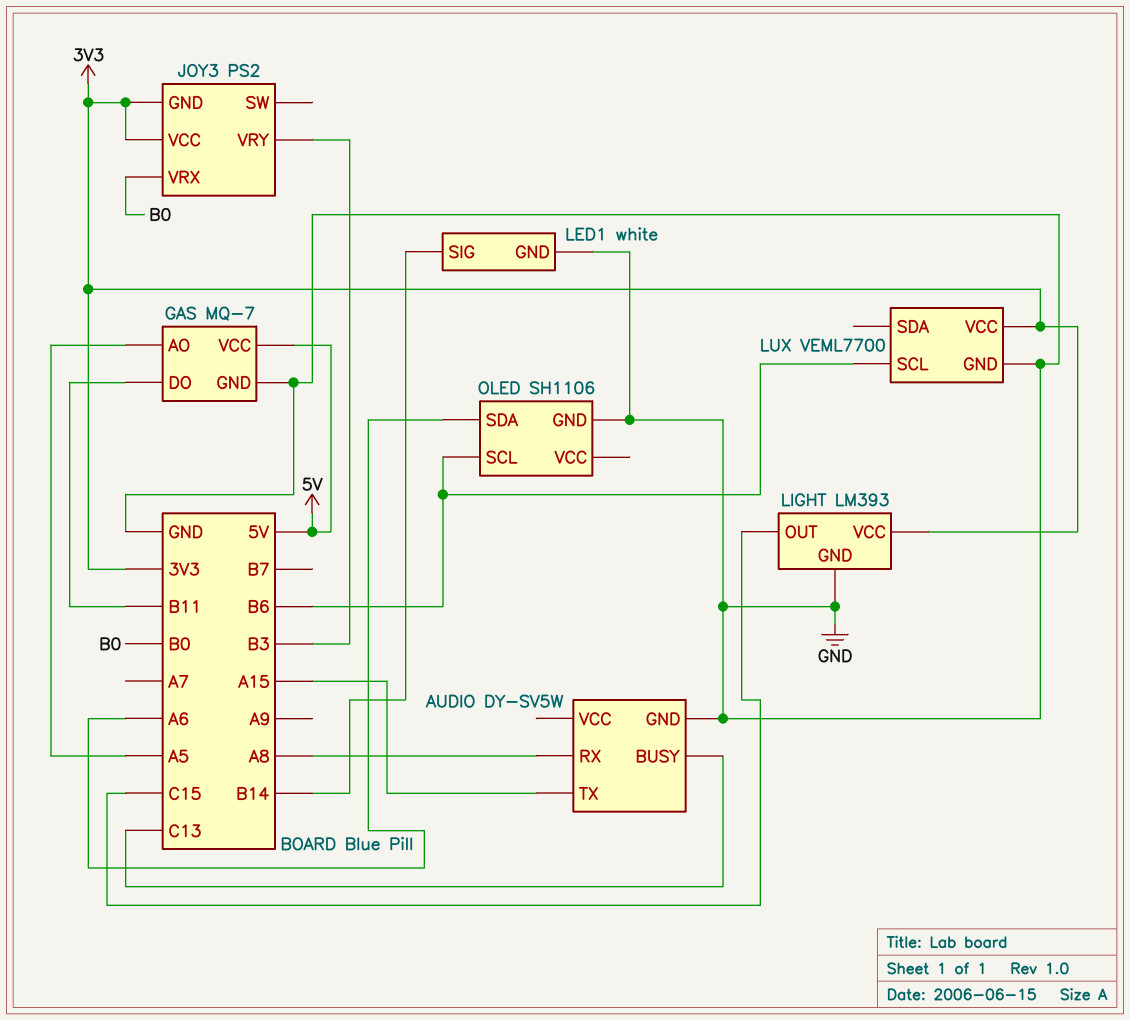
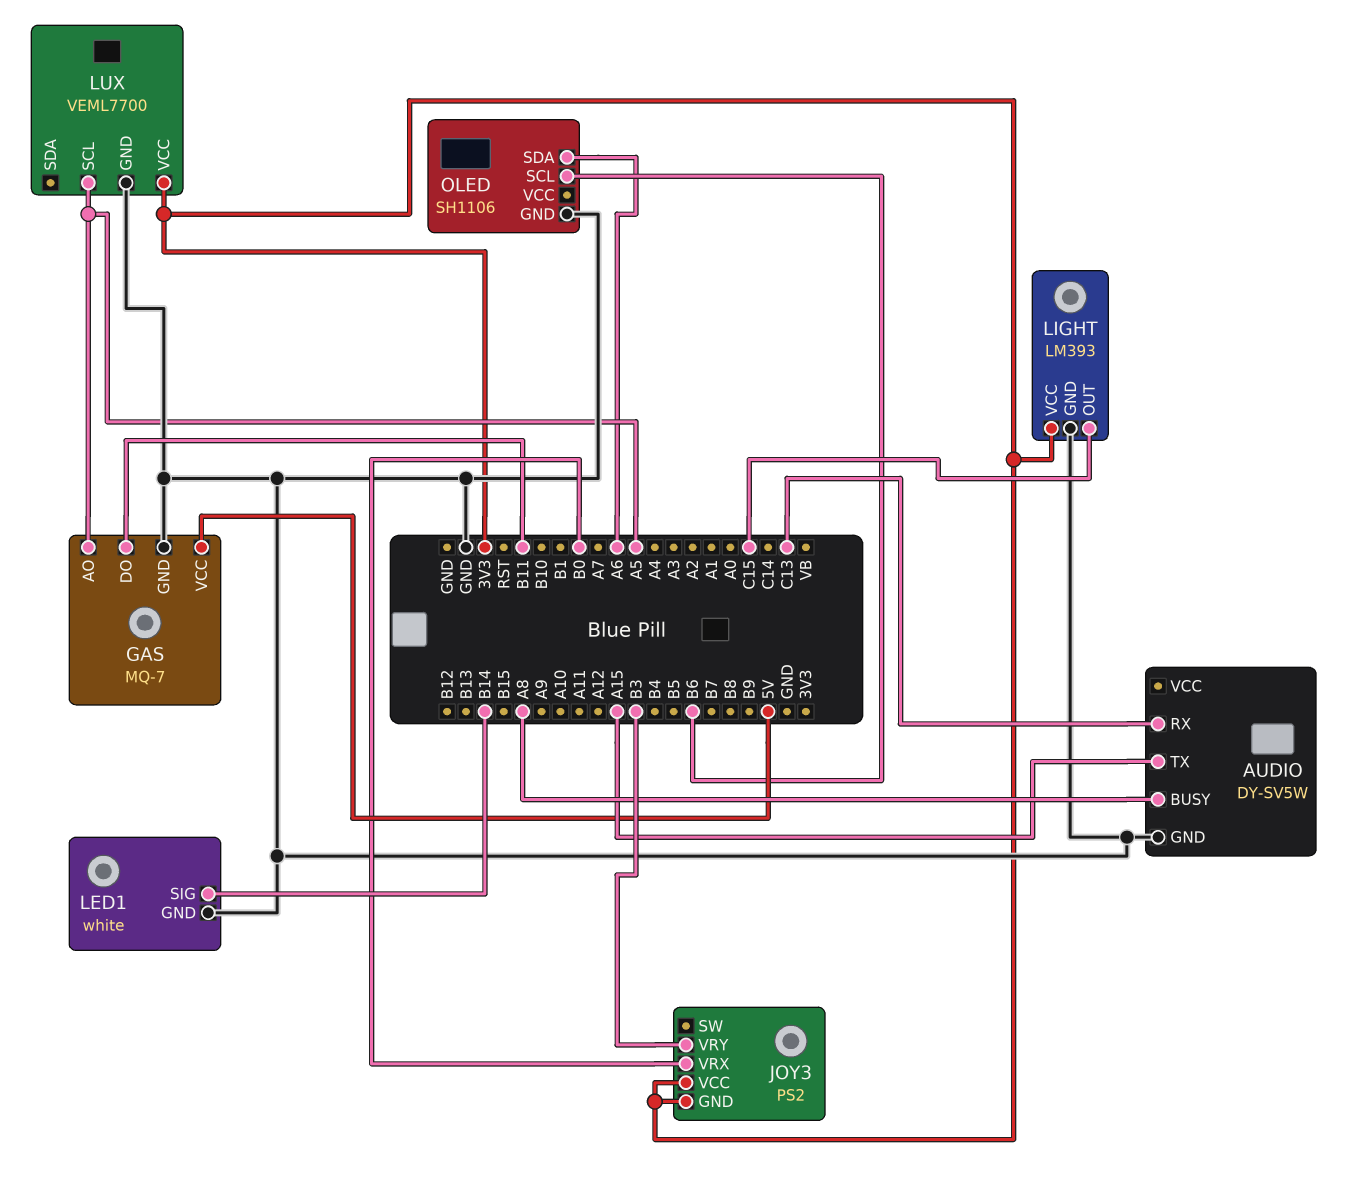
AUDIO pin BUSY: C13 -> A8
AUDIO pin RX: A8 -> C13
LUX pin SCL: B6 -> A5

